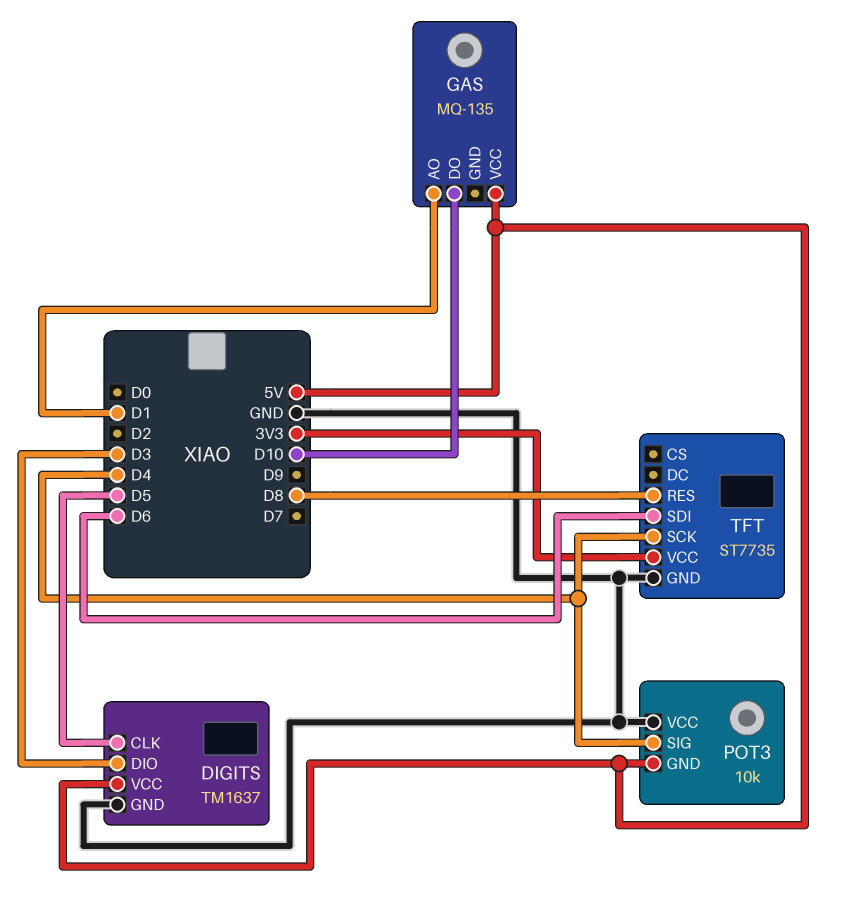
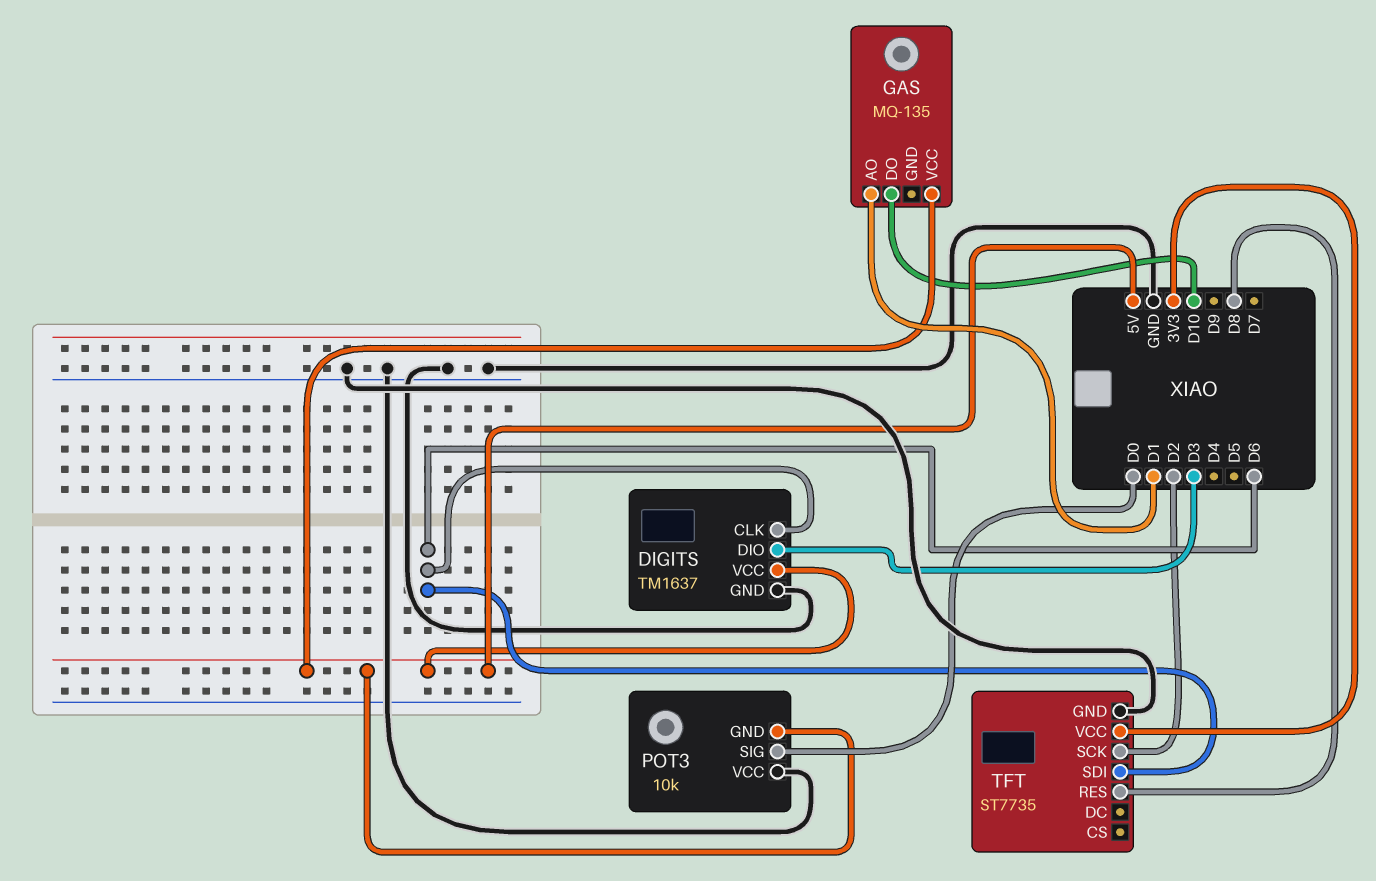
DIGITS pin CLK: D5 -> D6
POT3 pin SIG: D4 -> D0
TFT pin SCK: D4 -> D2

